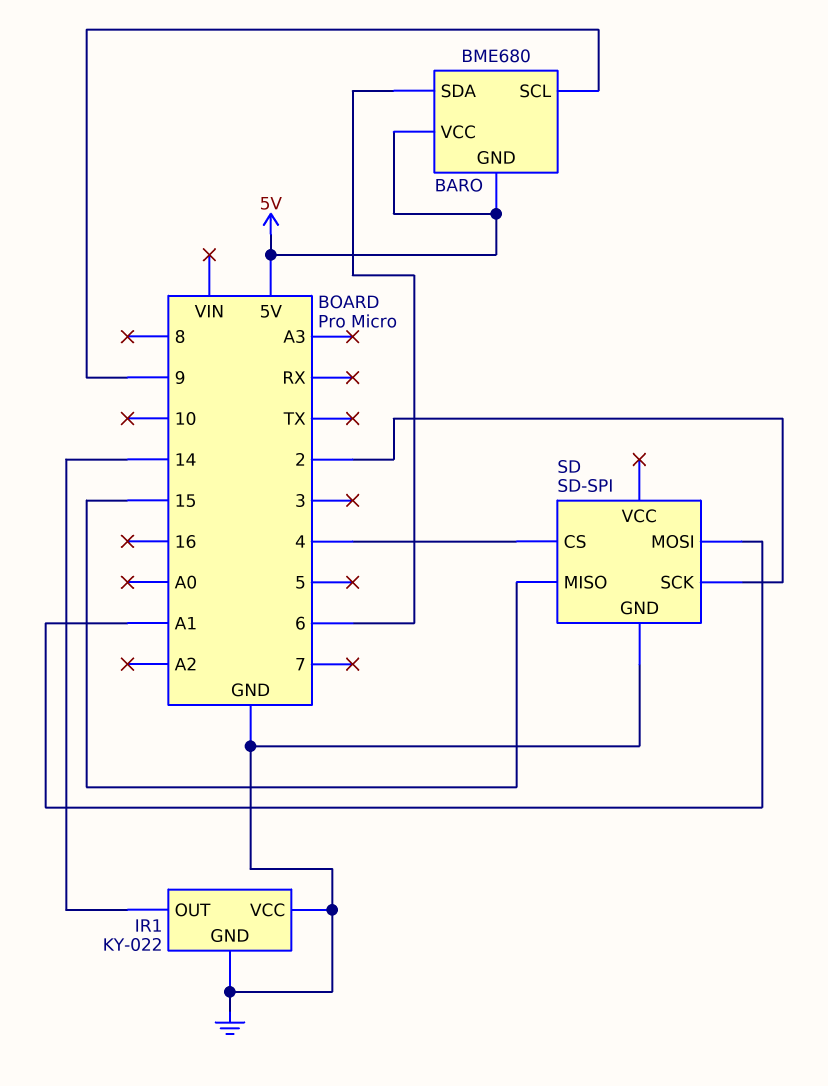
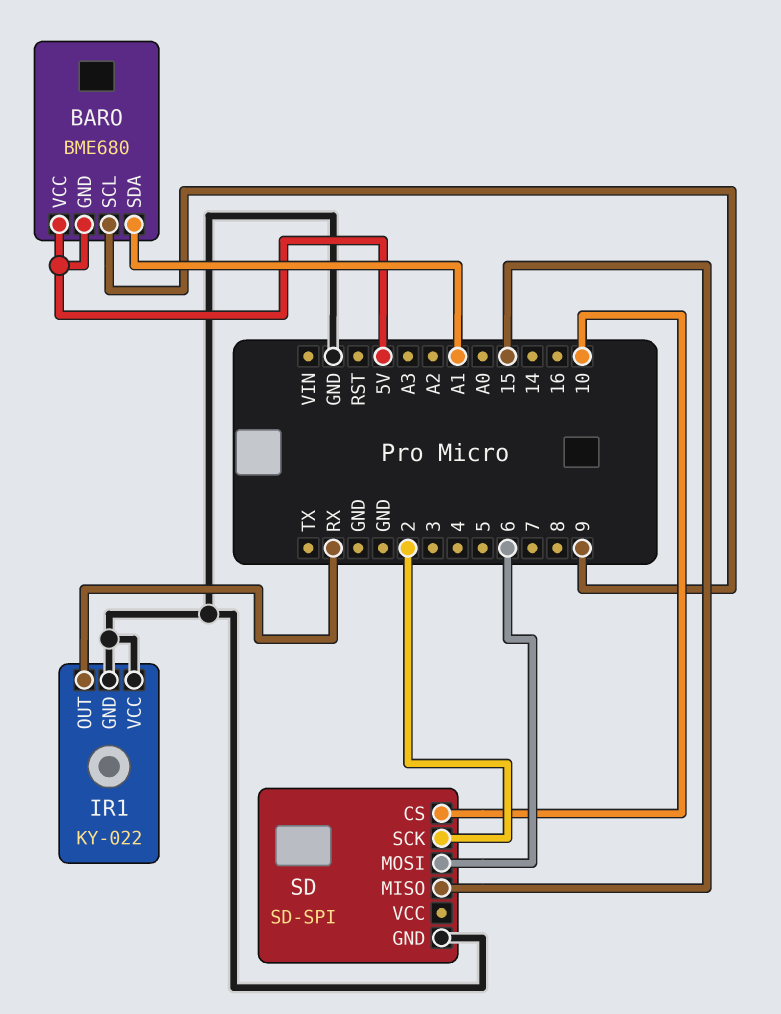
BARO pin SDA: 6 -> A1
IR1 pin OUT: 14 -> RX
SD pin CS: 4 -> 10
SD pin MOSI: A1 -> 6

